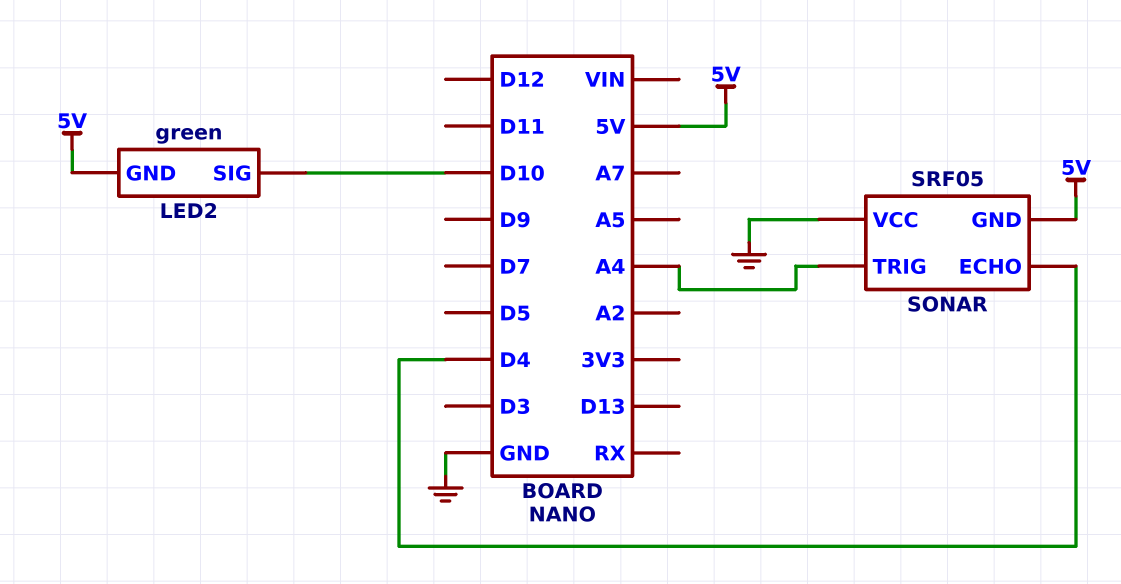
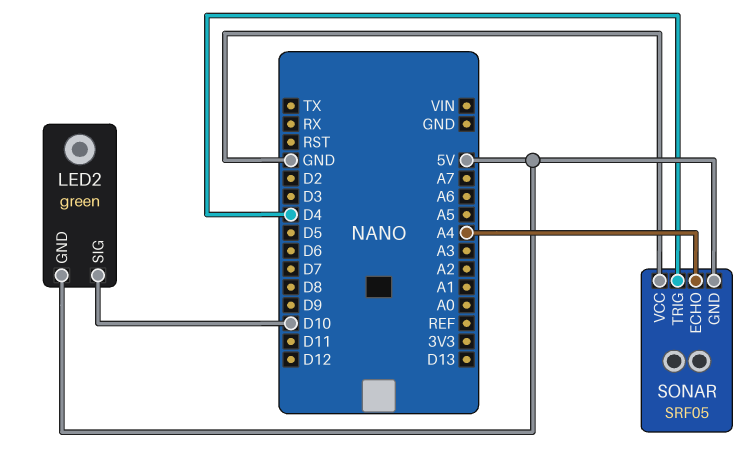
SONAR pin ECHO: D4 -> A4
SONAR pin TRIG: A4 -> D4

